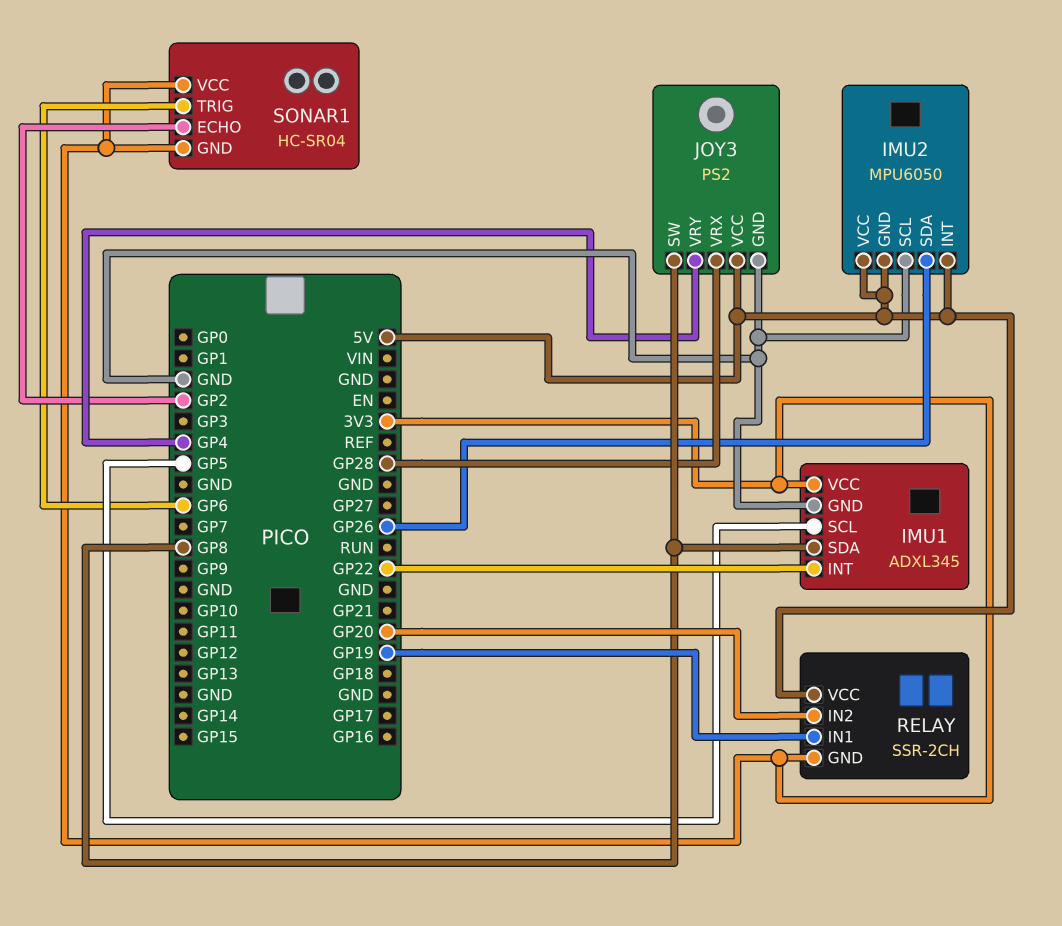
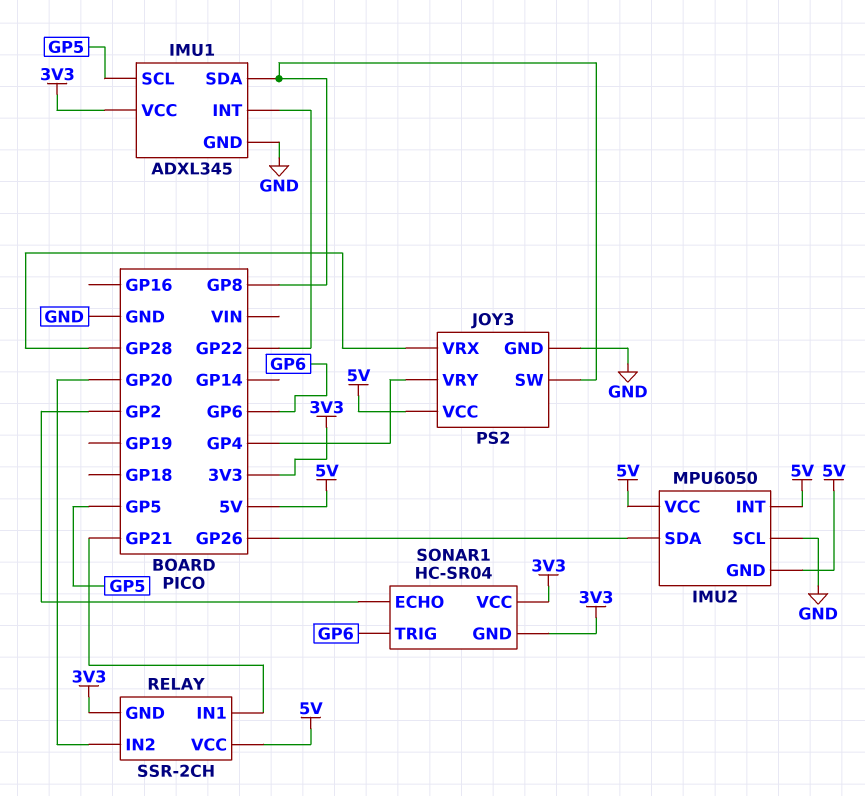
RELAY pin IN1: GP19 -> GP21

